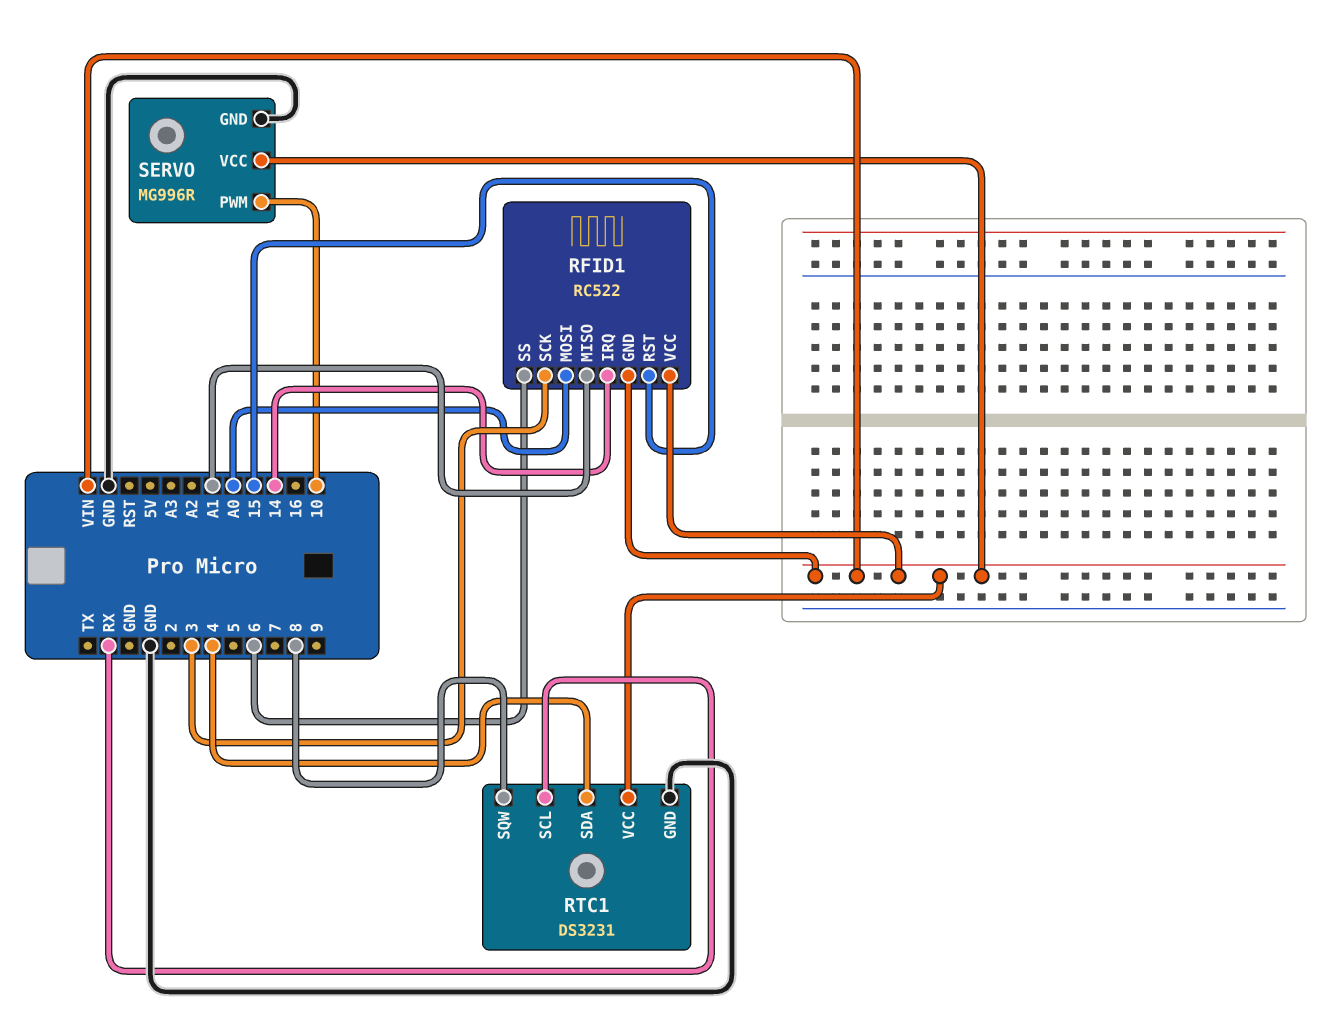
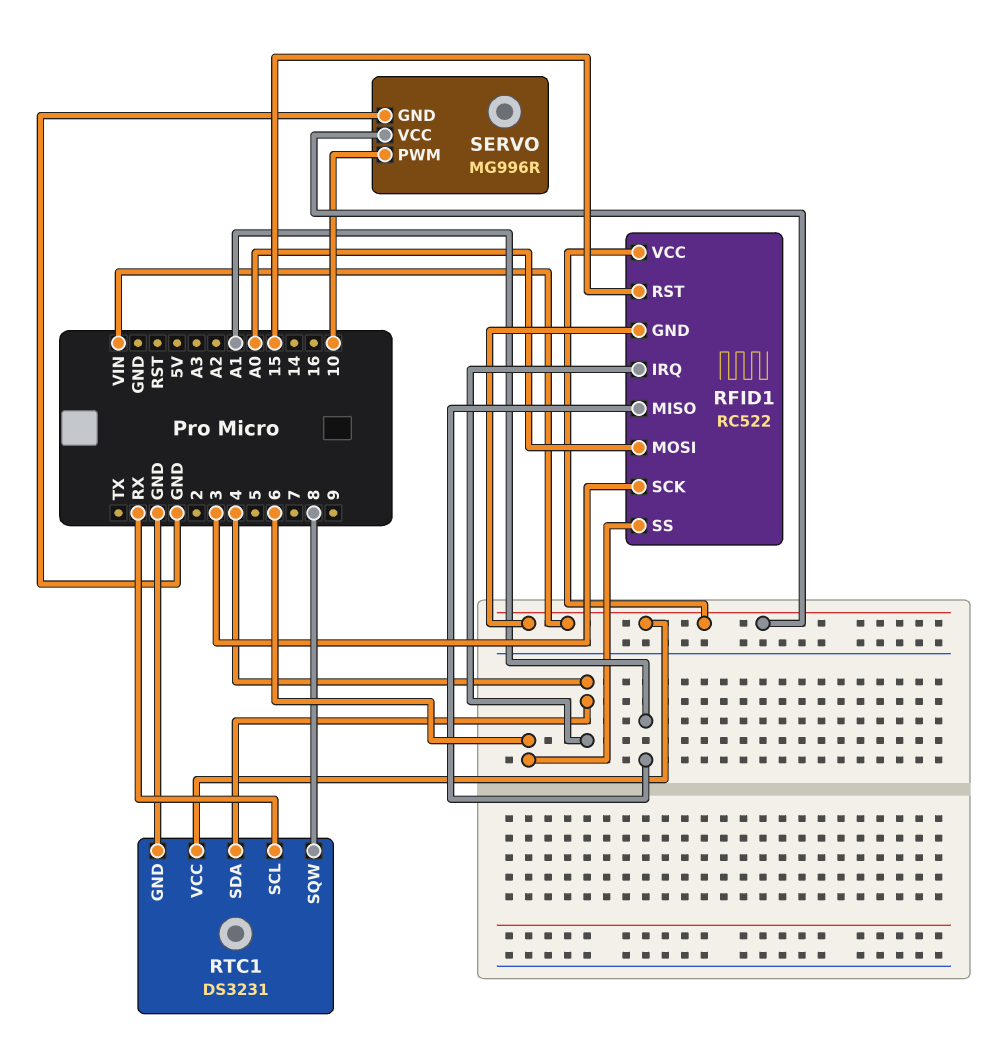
RFID1 pin IRQ: 14 -> 4

